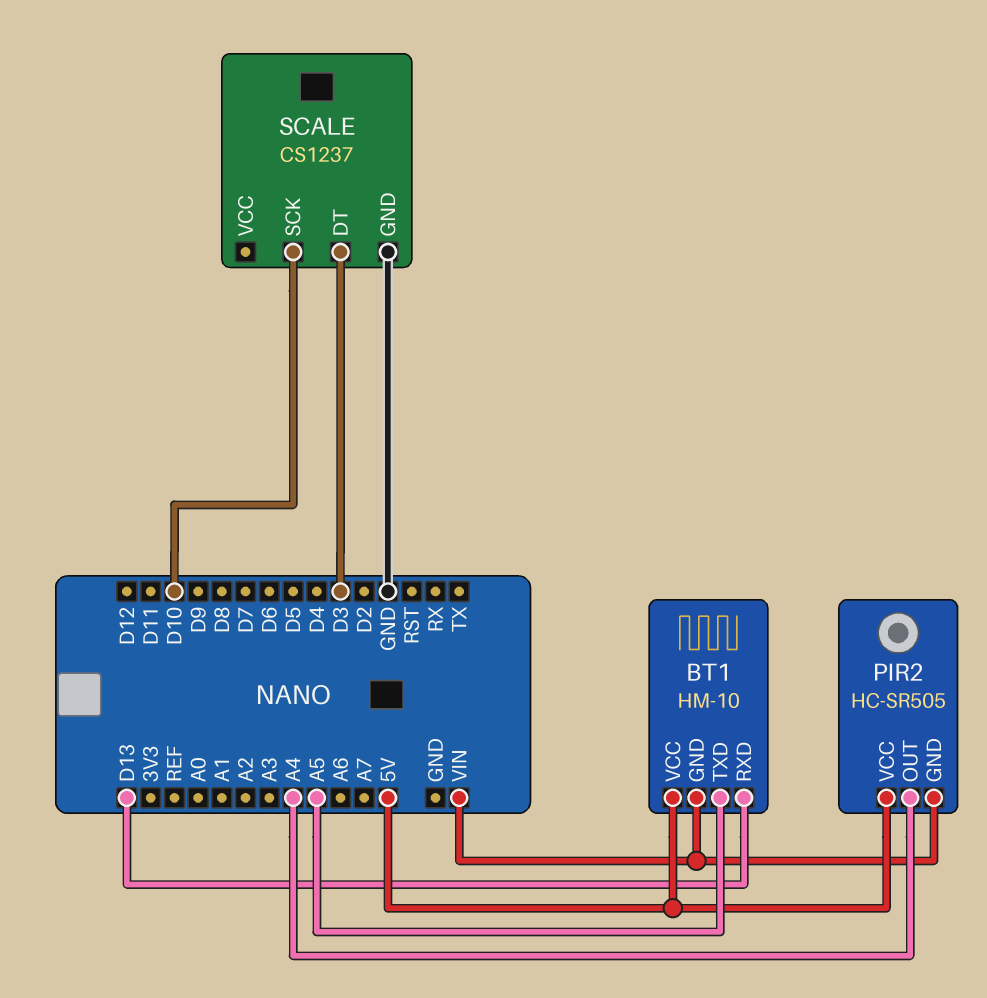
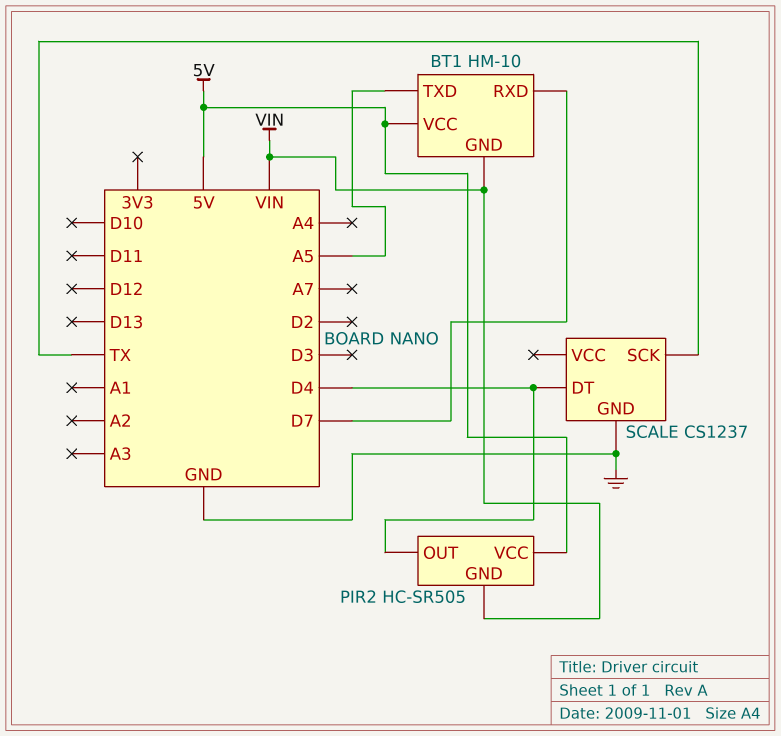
BT1 pin RXD: D13 -> D7
PIR2 pin OUT: A4 -> D4
SCALE pin DT: D3 -> D4
SCALE pin SCK: D10 -> TX

